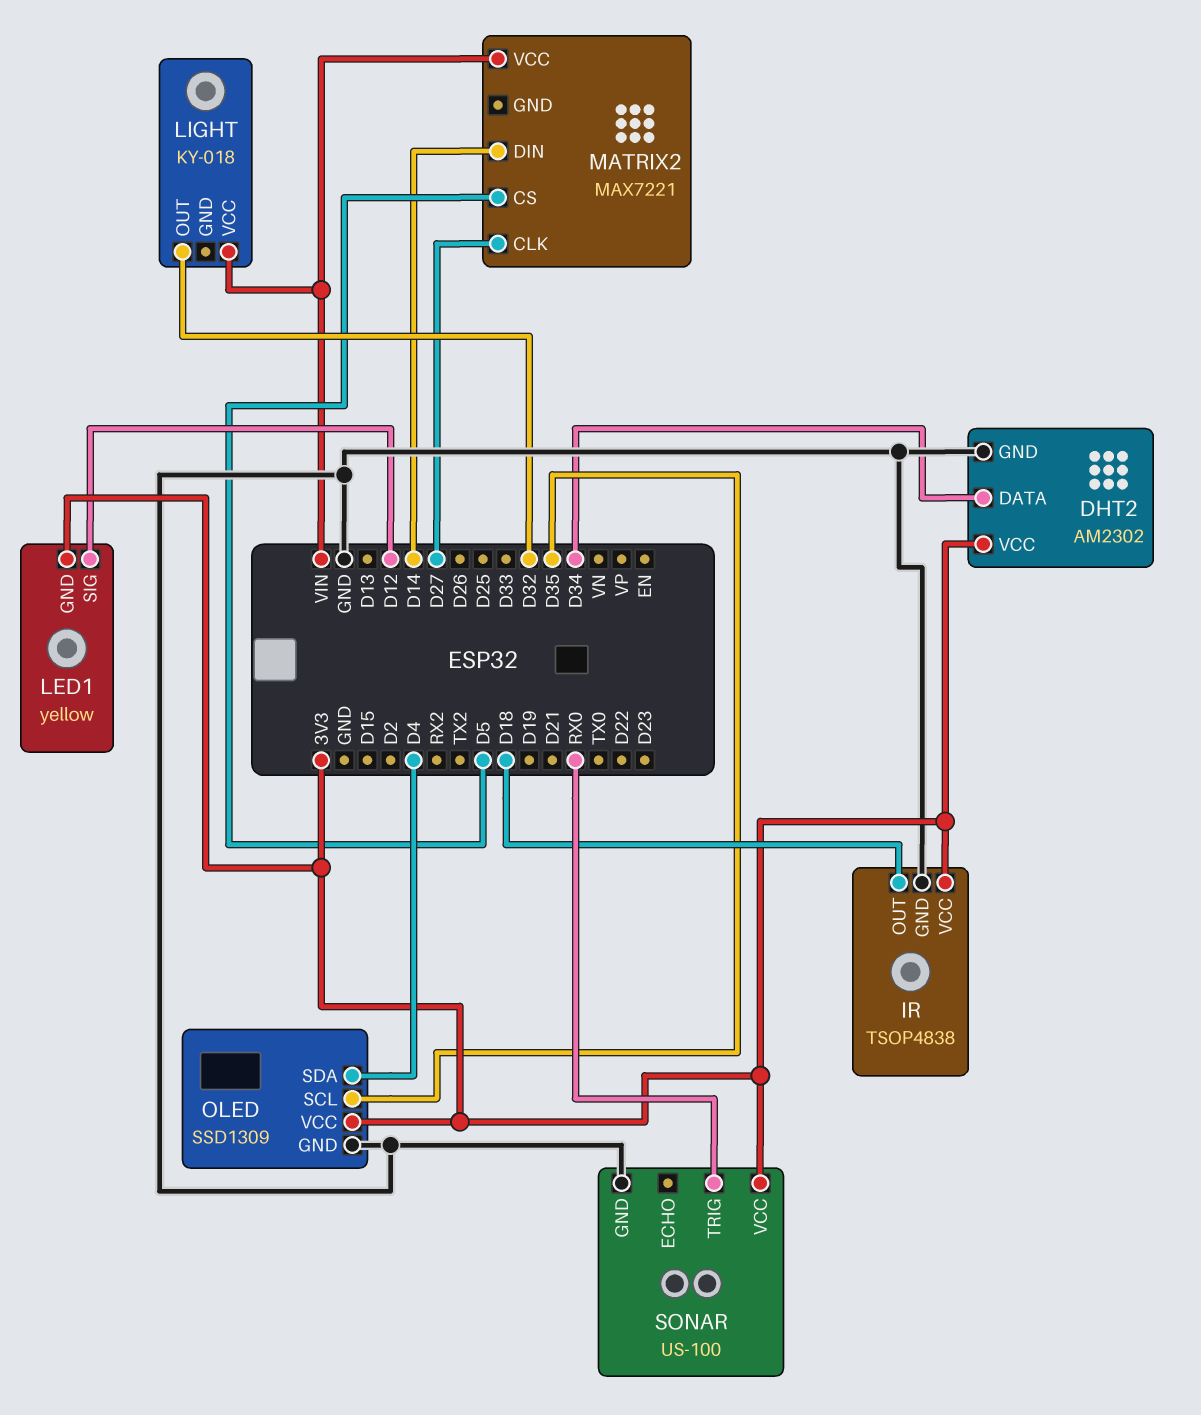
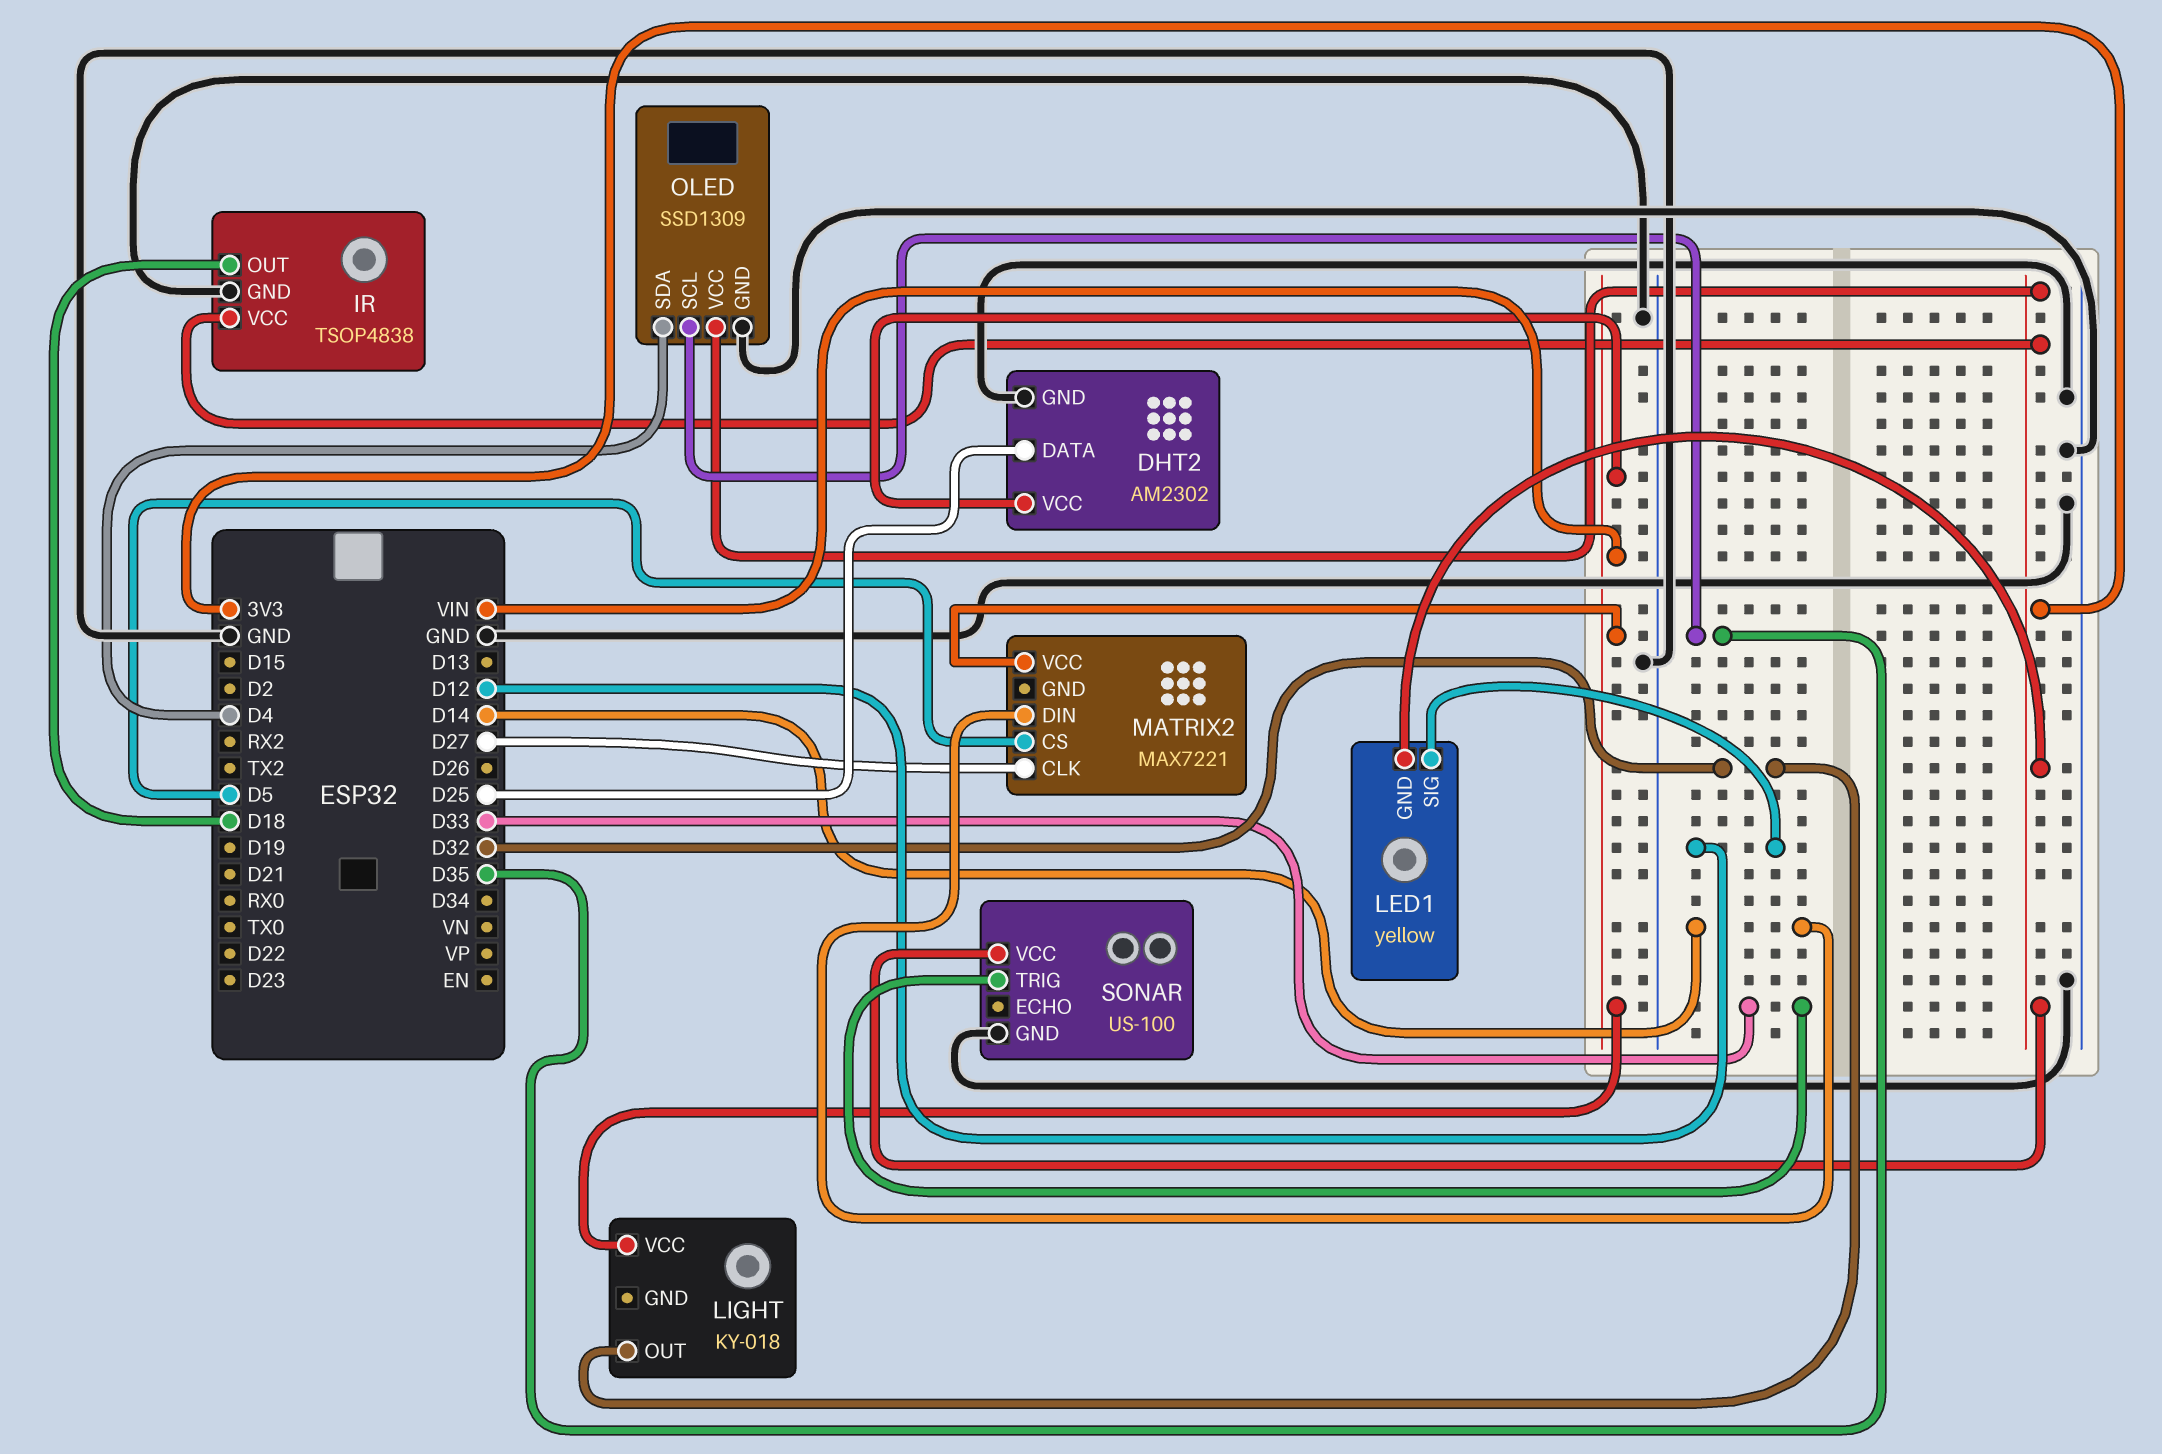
DHT2 pin DATA: D34 -> D25
DHT2 pin VCC: 3V3 -> VIN
SONAR pin TRIG: RX0 -> D33

